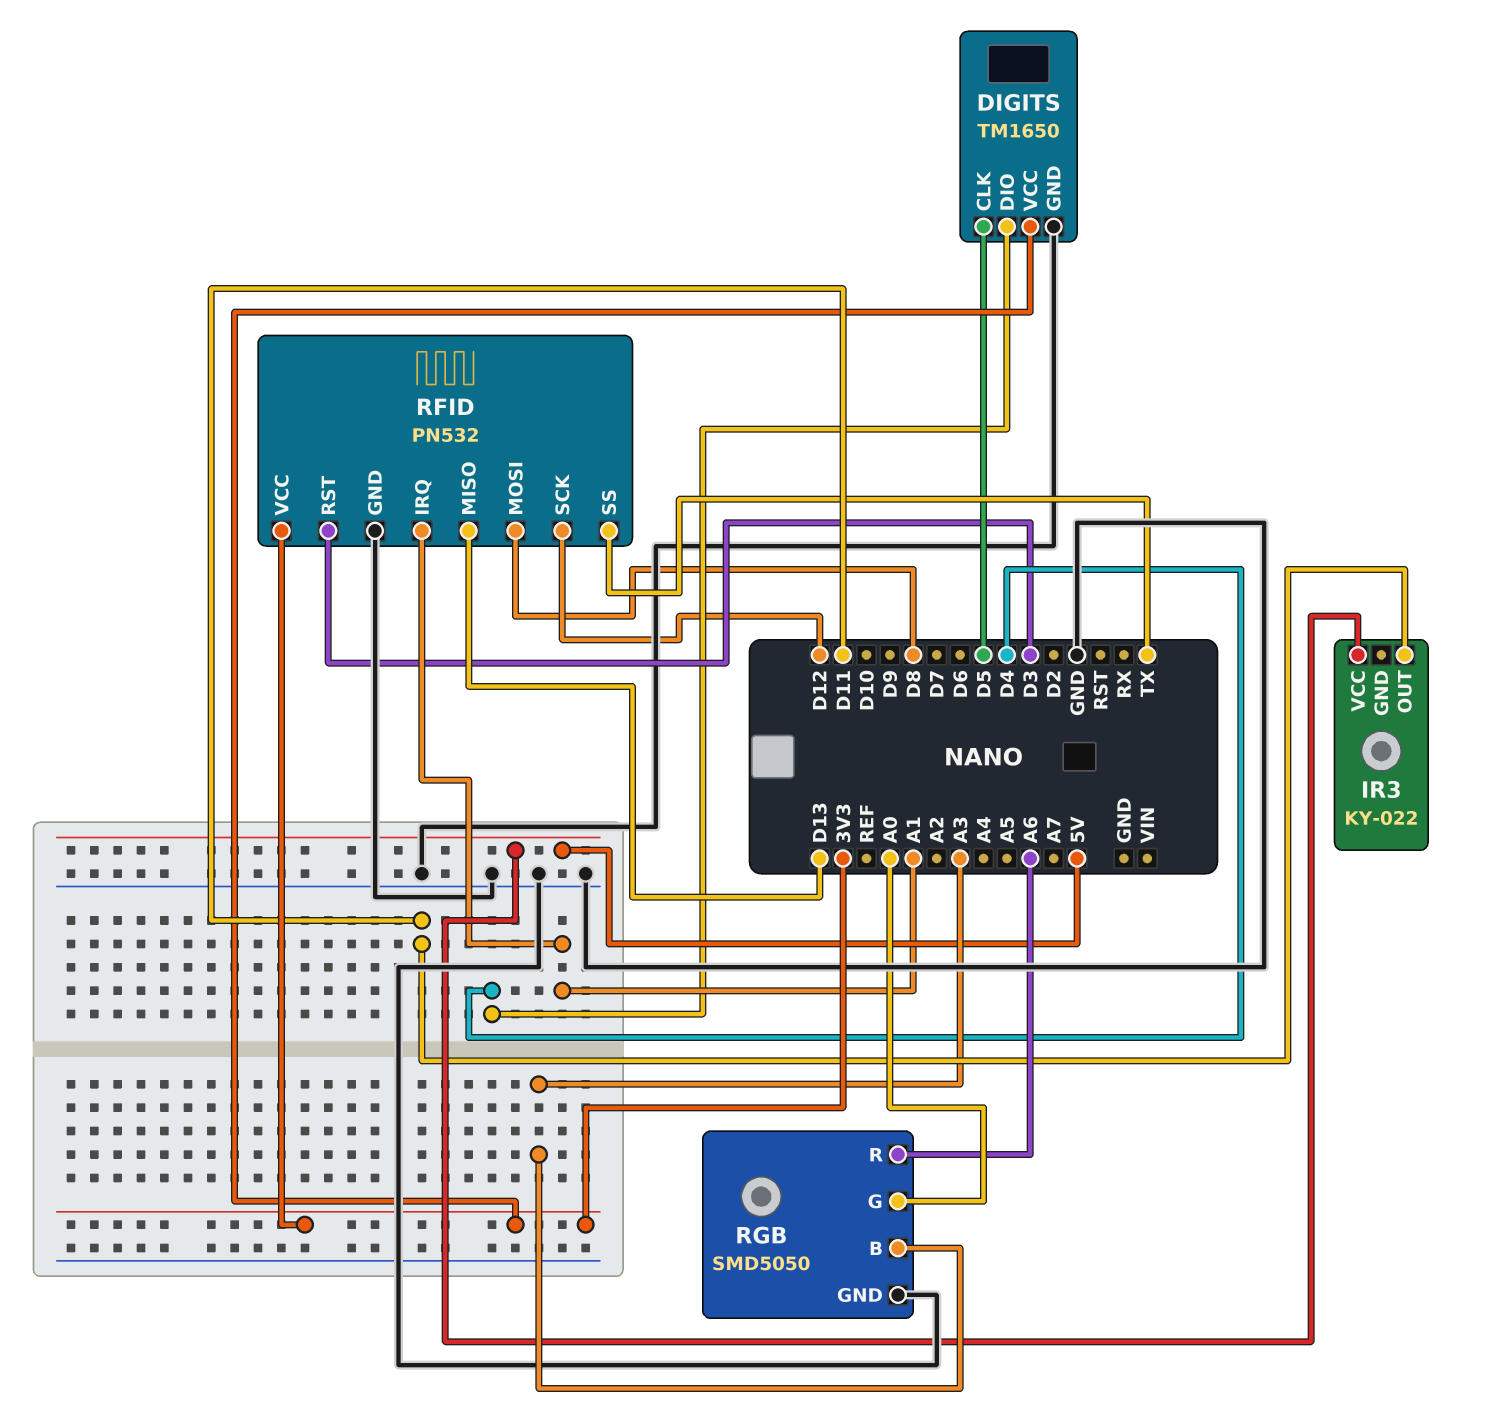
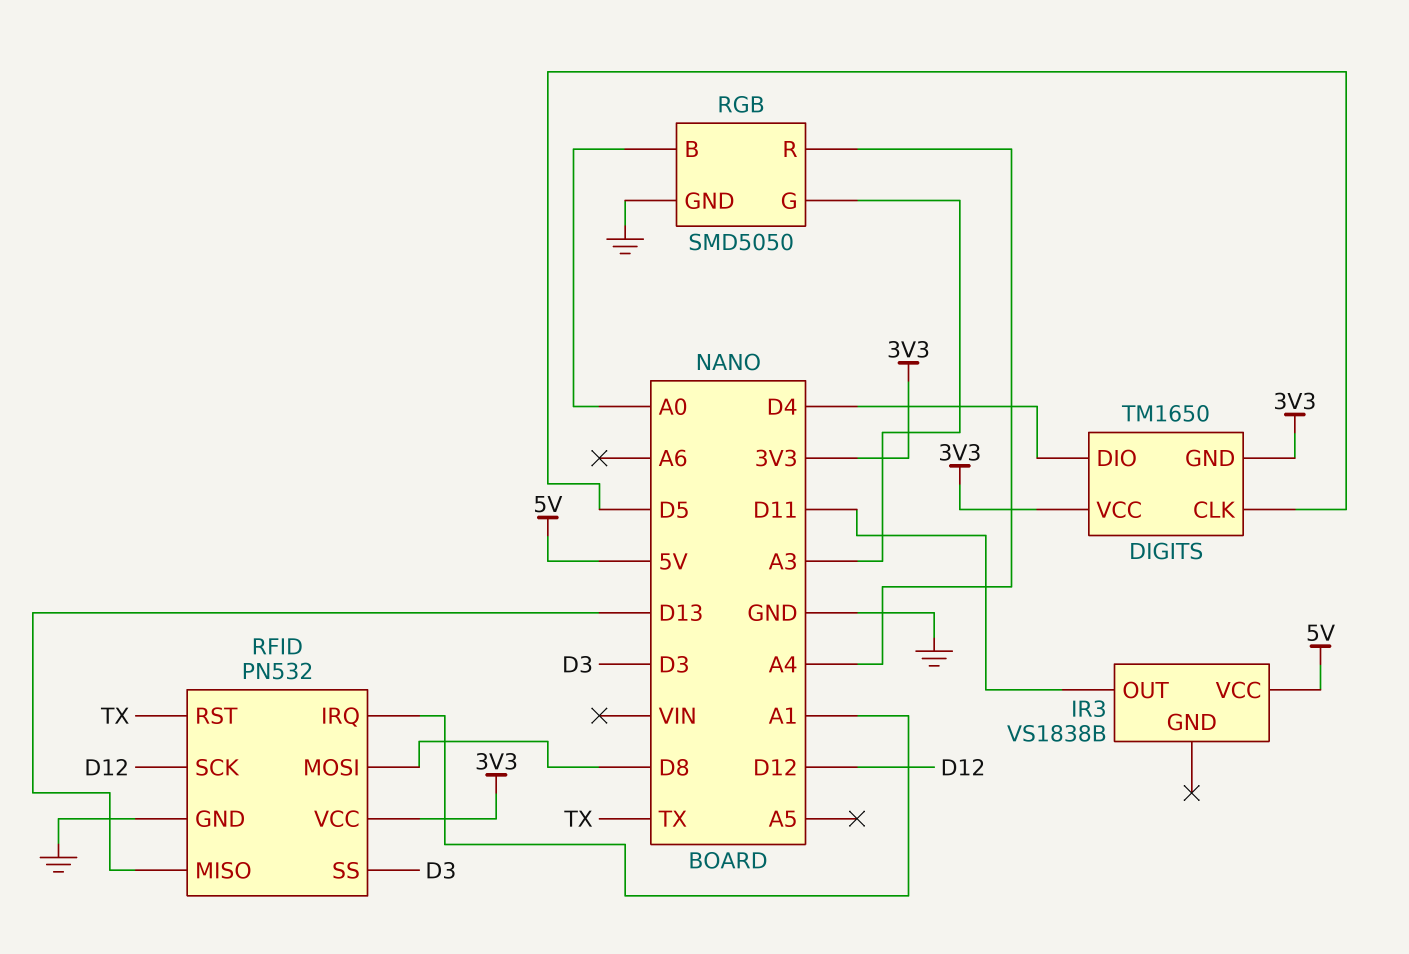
DIGITS pin GND: GND -> 3V3
IR3: KY-022 -> VS1838B
RFID pin RST: D3 -> TX
RFID pin SS: TX -> D3
RGB pin B: A3 -> A0
RGB pin G: A0 -> A3
RGB pin R: A6 -> A4

